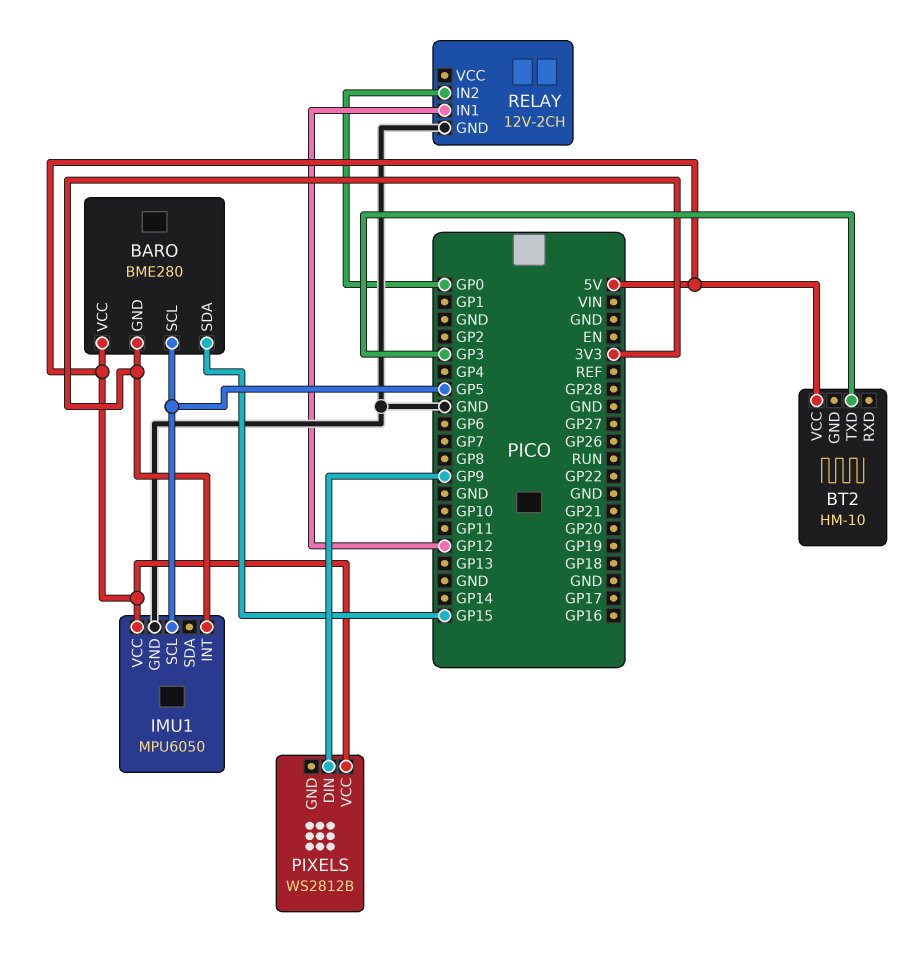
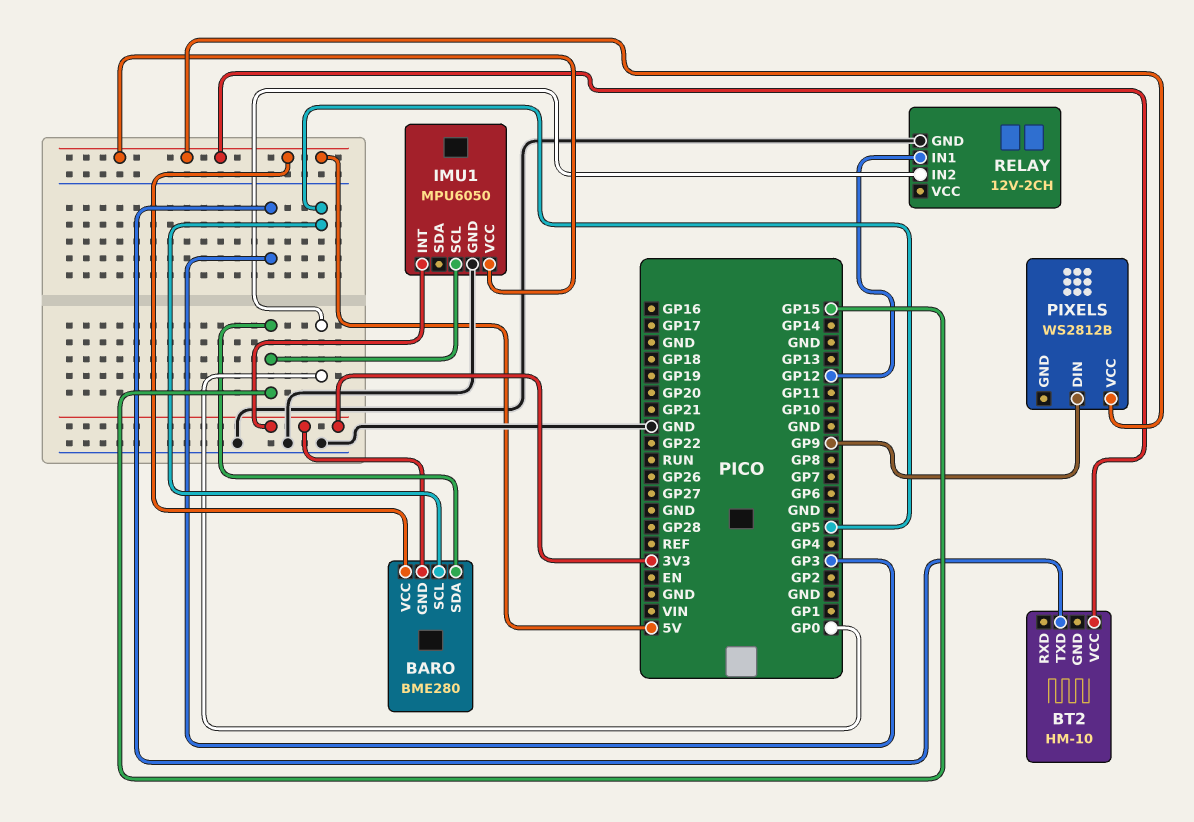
IMU1 pin SCL: GP5 -> GP15

